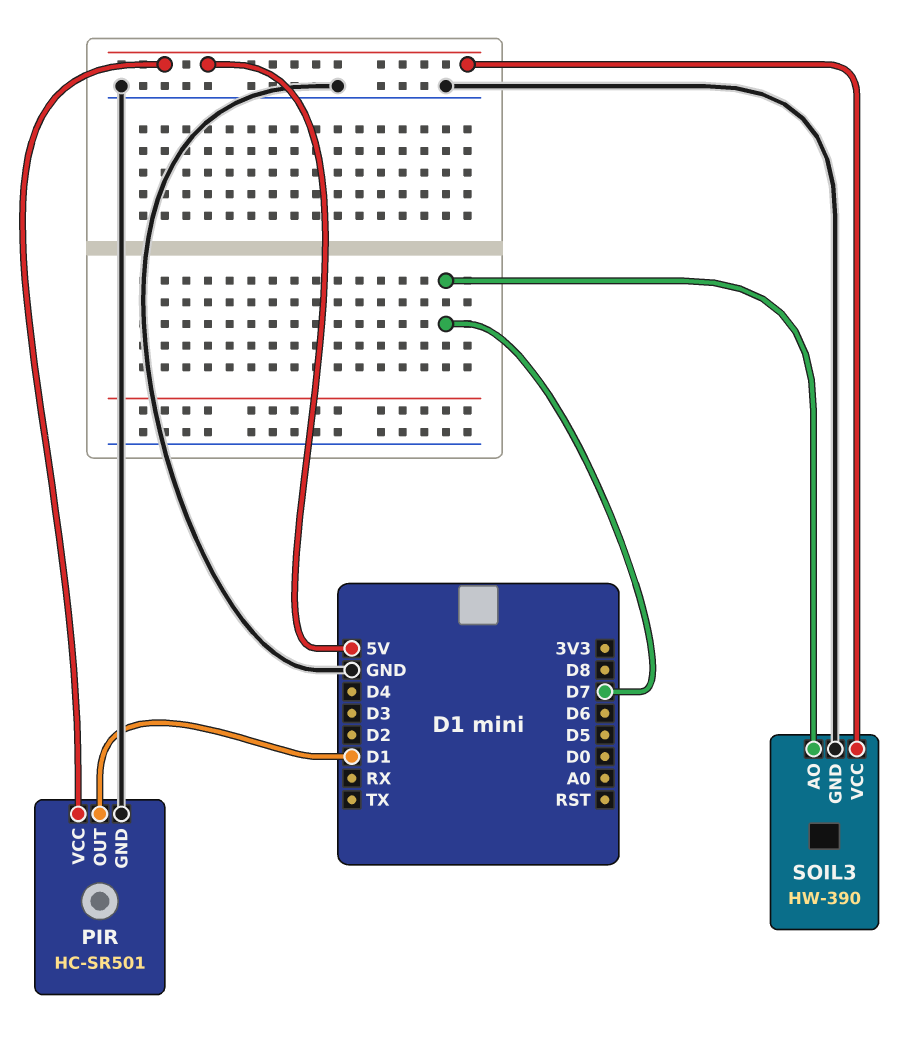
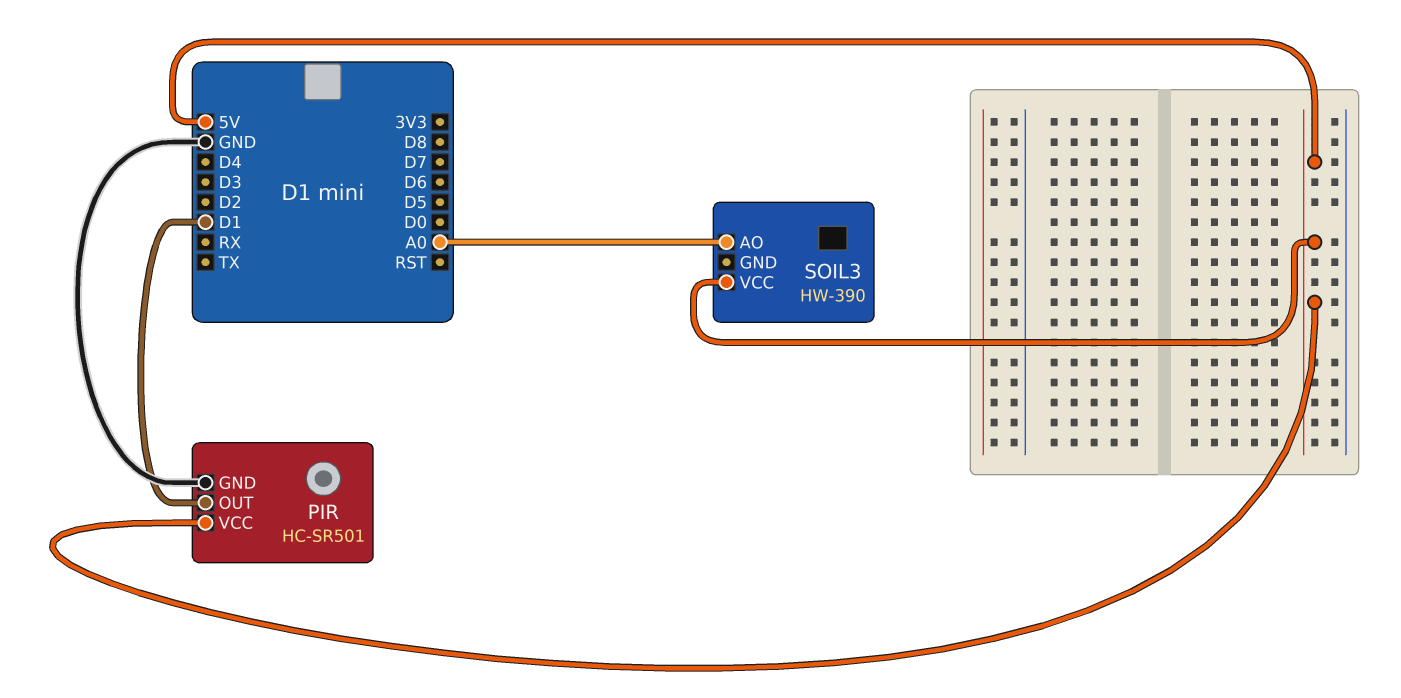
SOIL3 pin AO: D7 -> A0
SOIL3 pin GND: GND -> none

